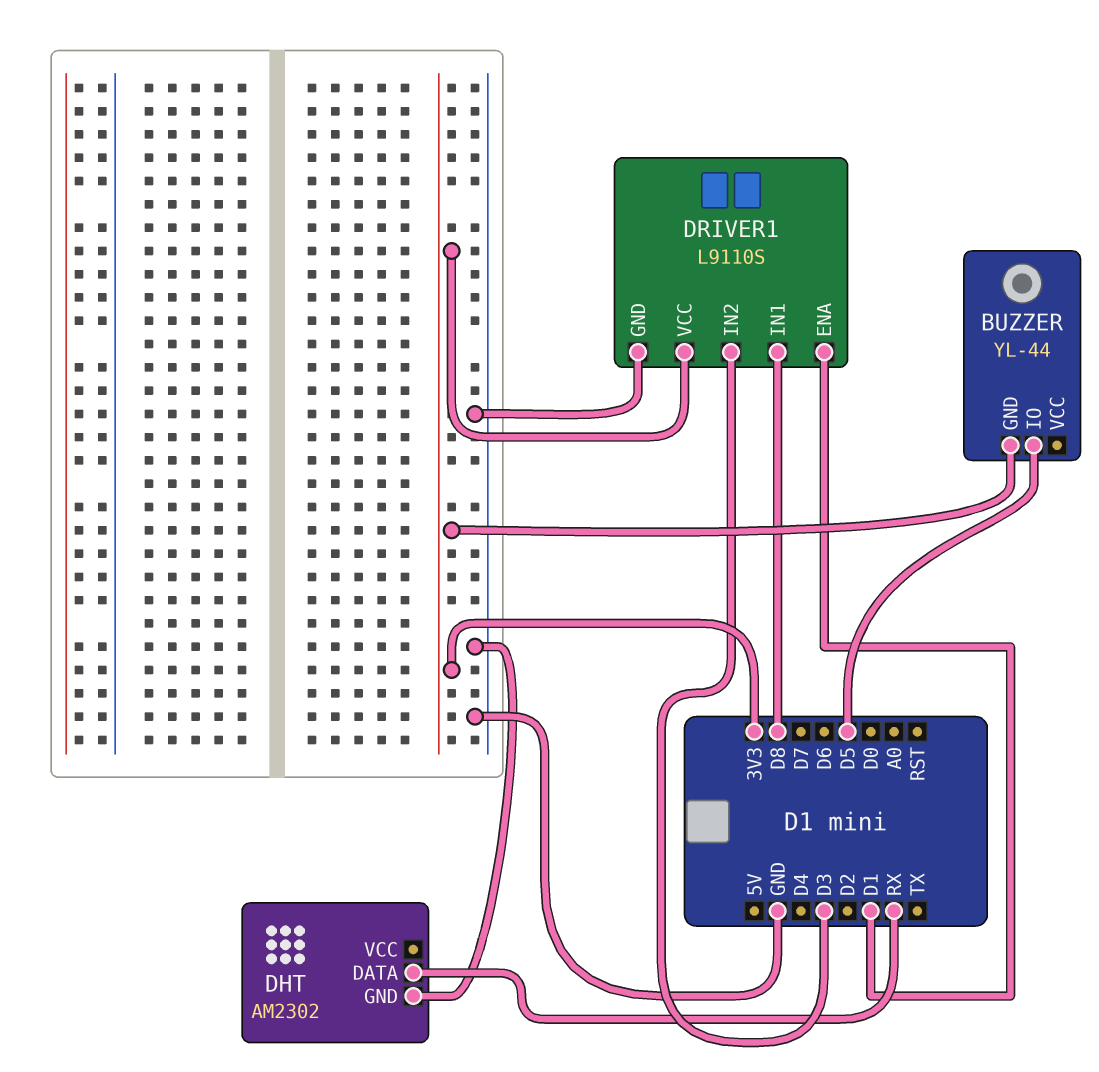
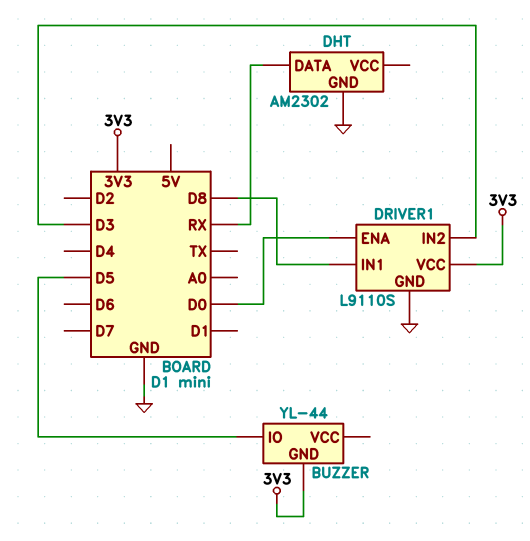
DRIVER1 pin ENA: D1 -> D0

